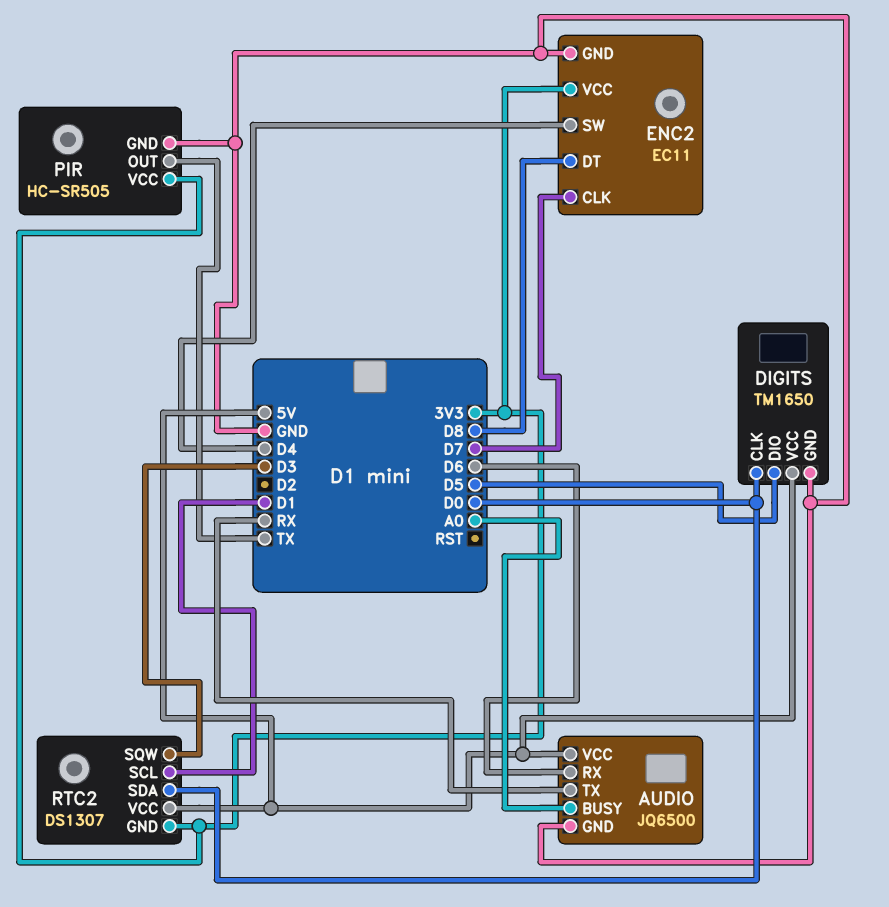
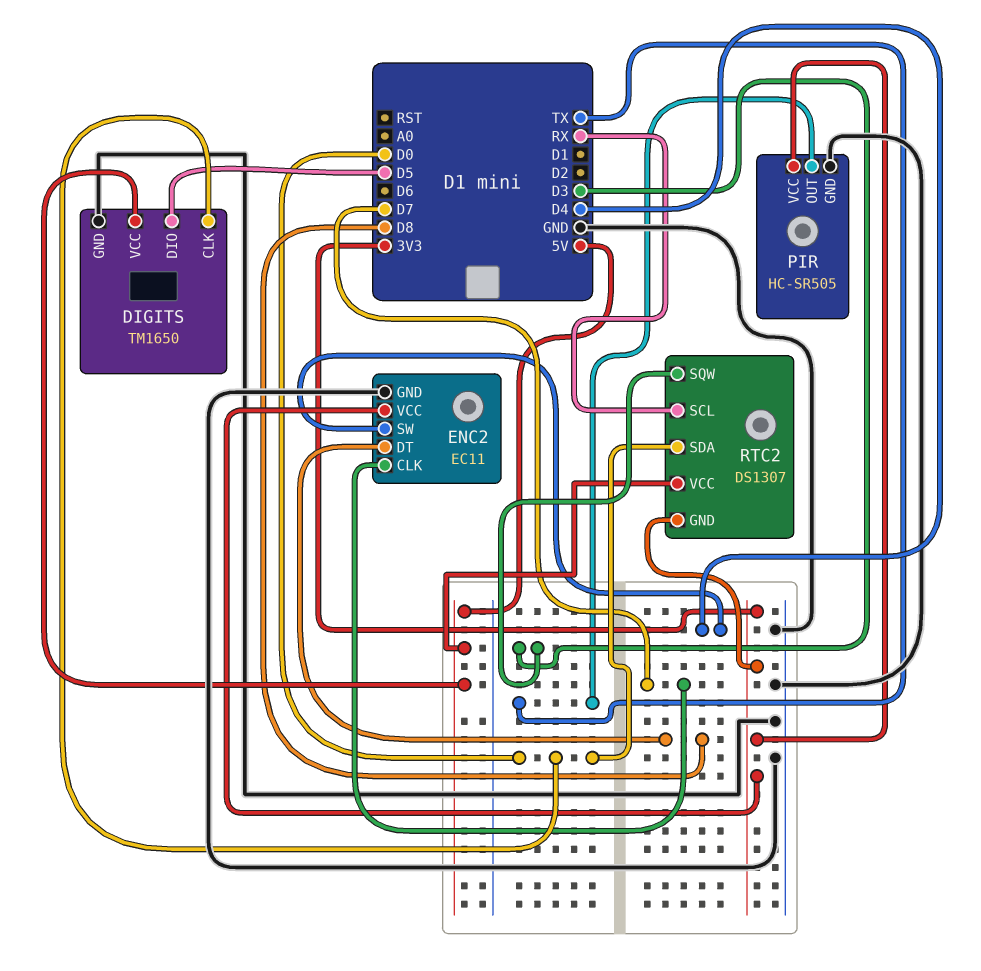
AUDIO: JQ6500 -> none
AUDIO pin BUSY: A0 -> none
AUDIO pin GND: GND -> none
AUDIO pin RX: D6 -> none
AUDIO pin TX: RX -> none
AUDIO pin VCC: 5V -> none
RTC2 pin SCL: D1 -> RX

